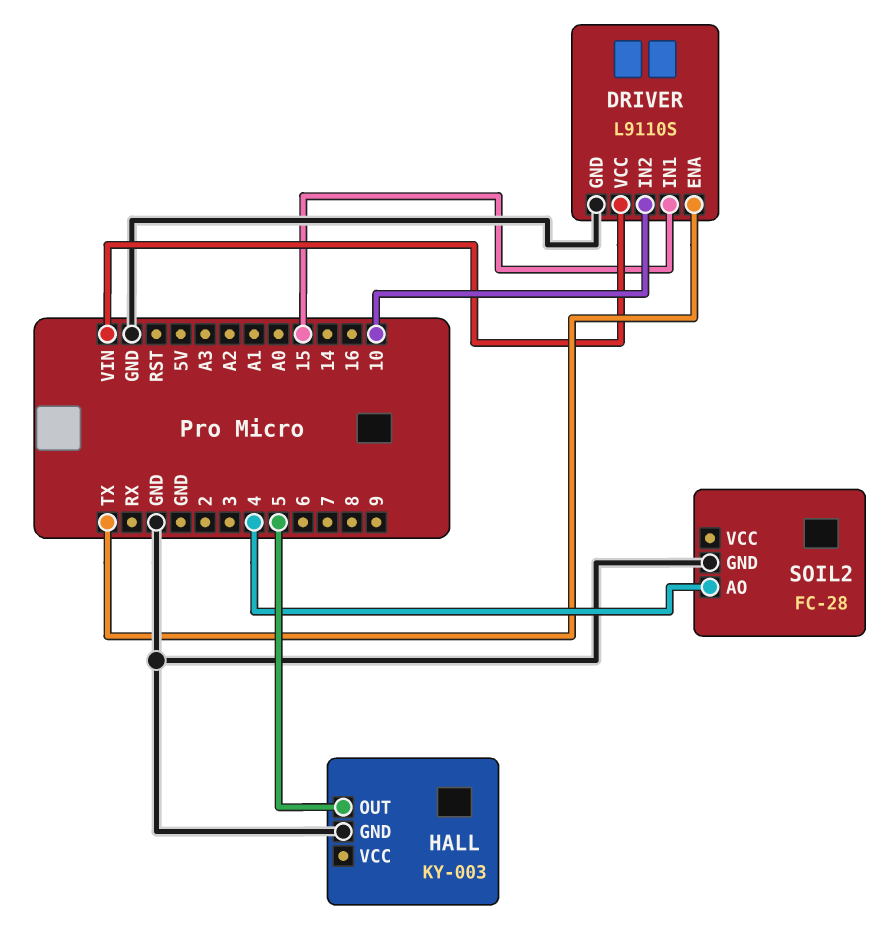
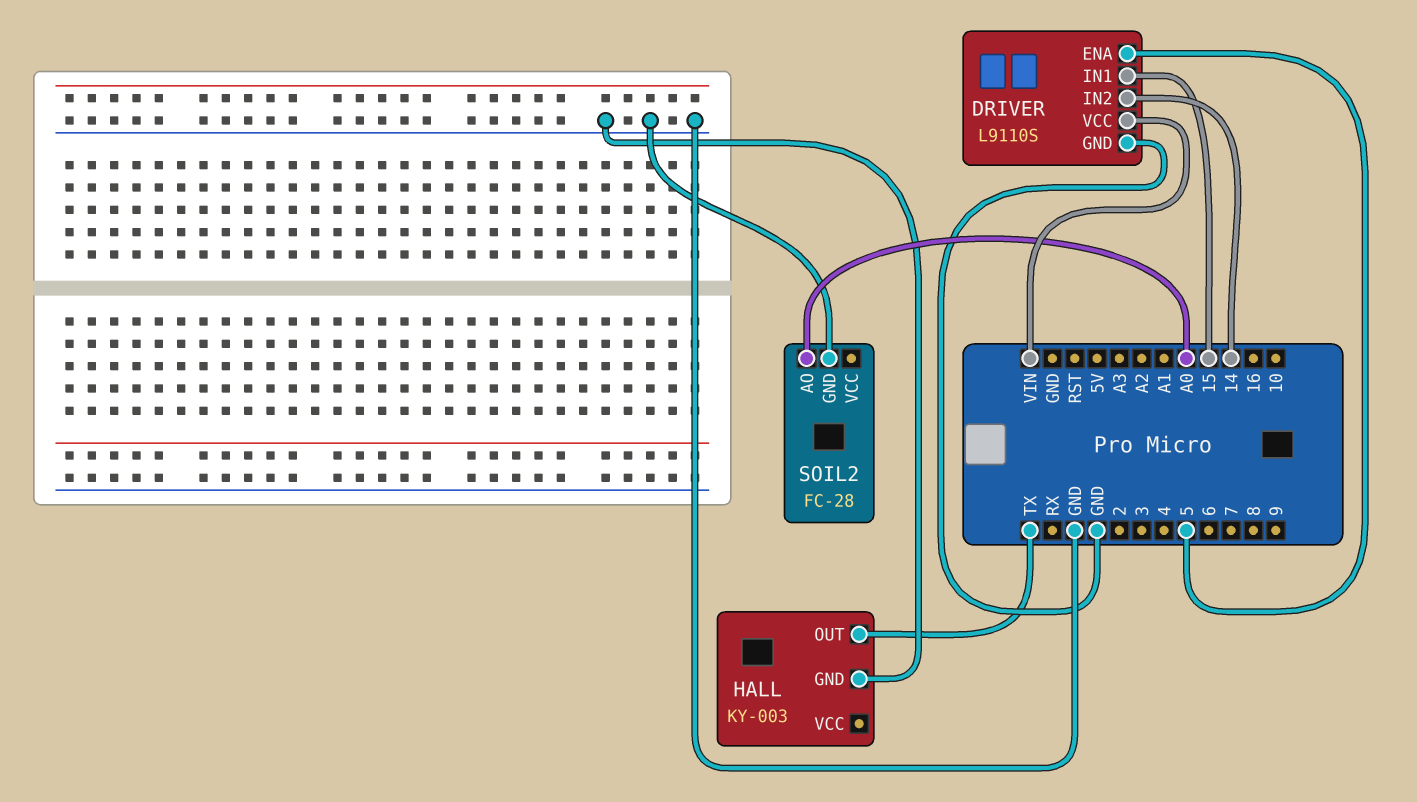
DRIVER pin ENA: TX -> 5
DRIVER pin IN2: 10 -> 14
HALL pin OUT: 5 -> TX
SOIL2 pin AO: 4 -> A0

